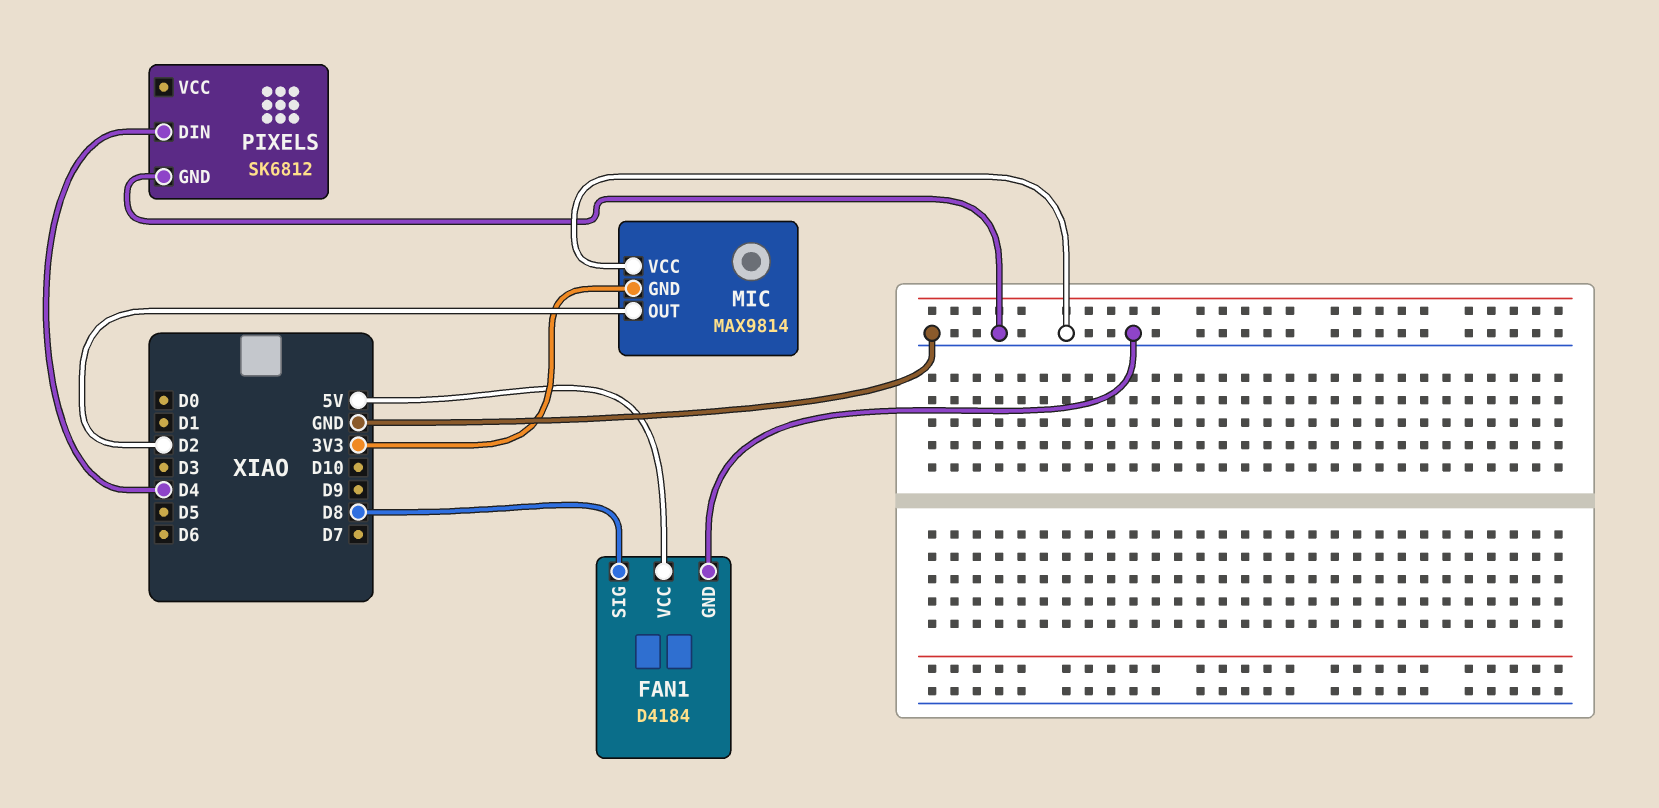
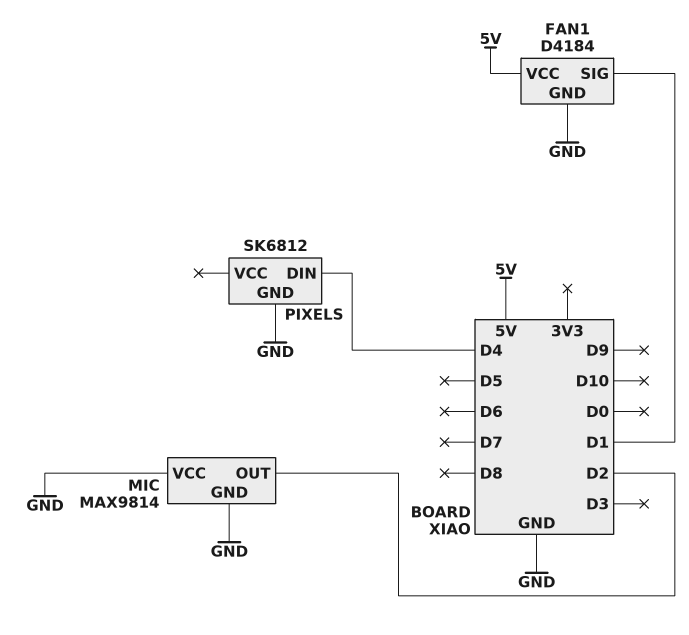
FAN1 pin SIG: D8 -> D1
MIC pin GND: 3V3 -> GND

